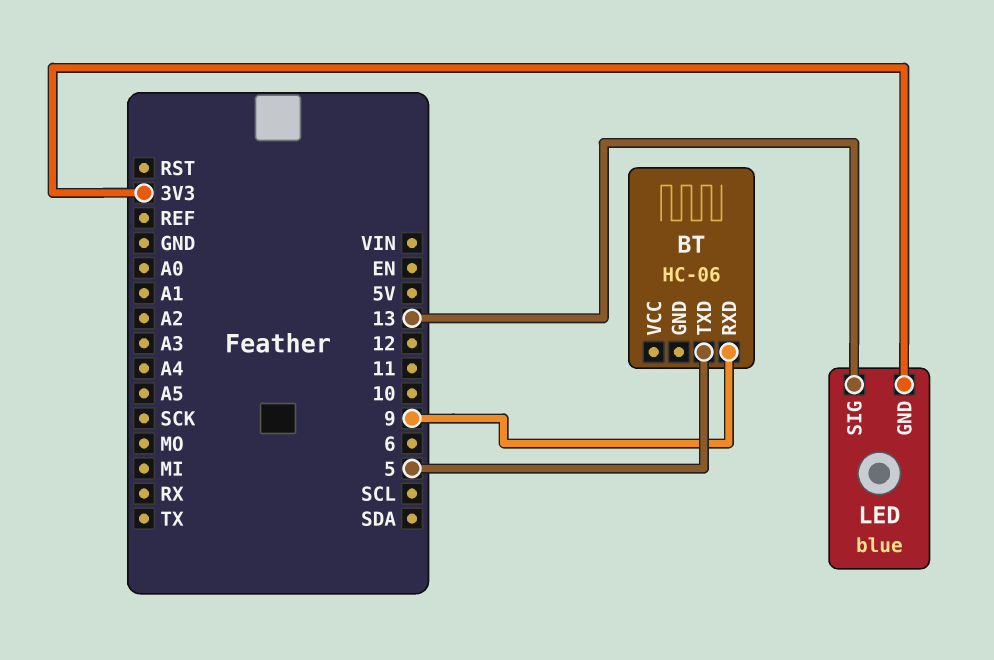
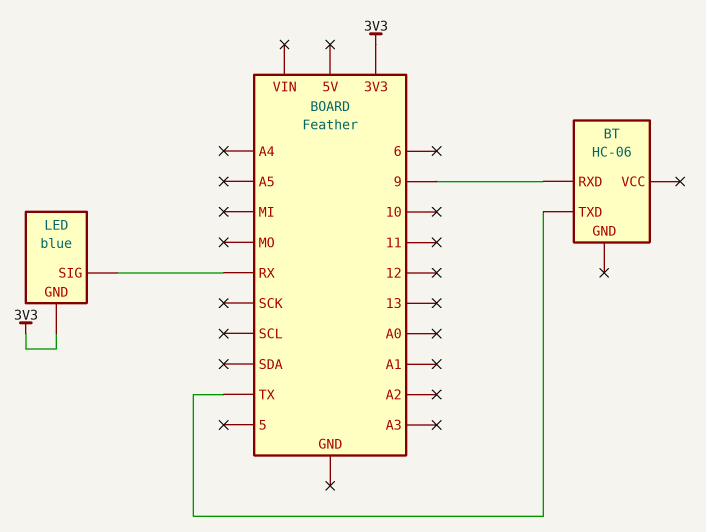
BT pin TXD: 5 -> TX
LED pin SIG: 13 -> RX

